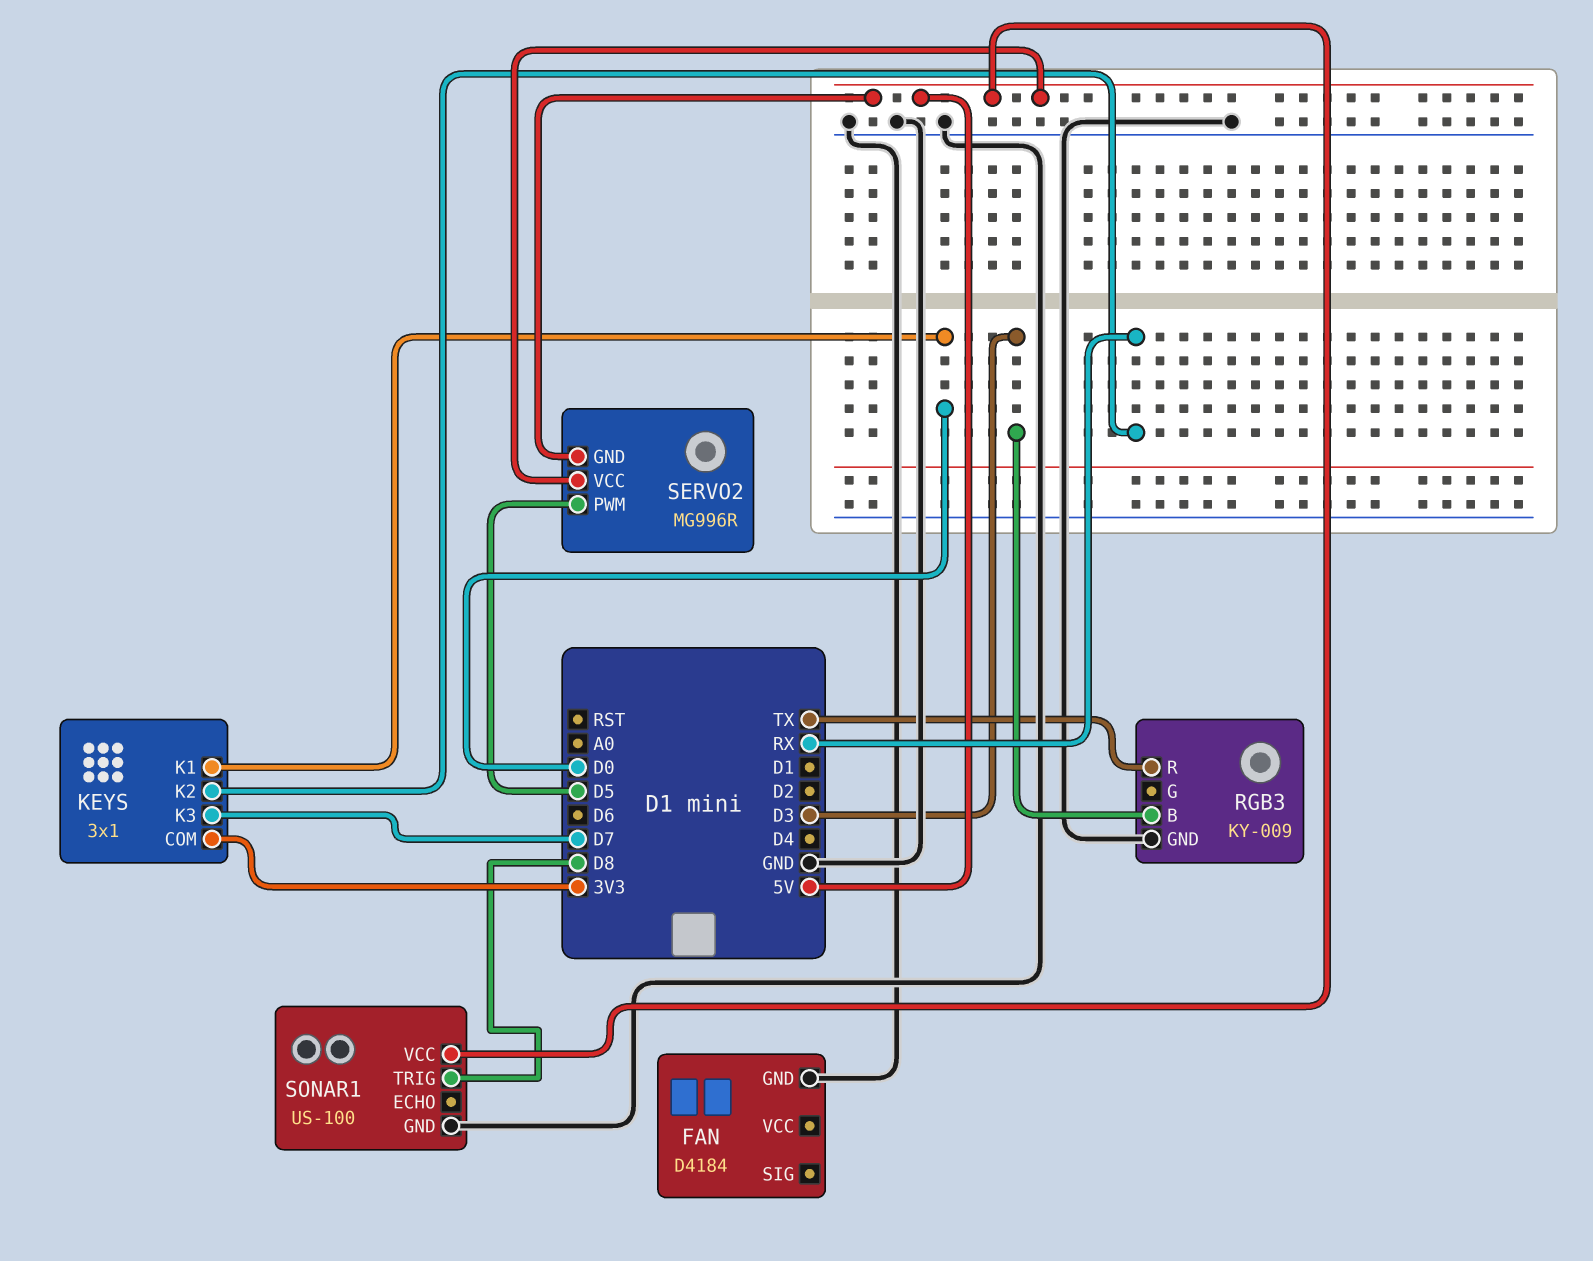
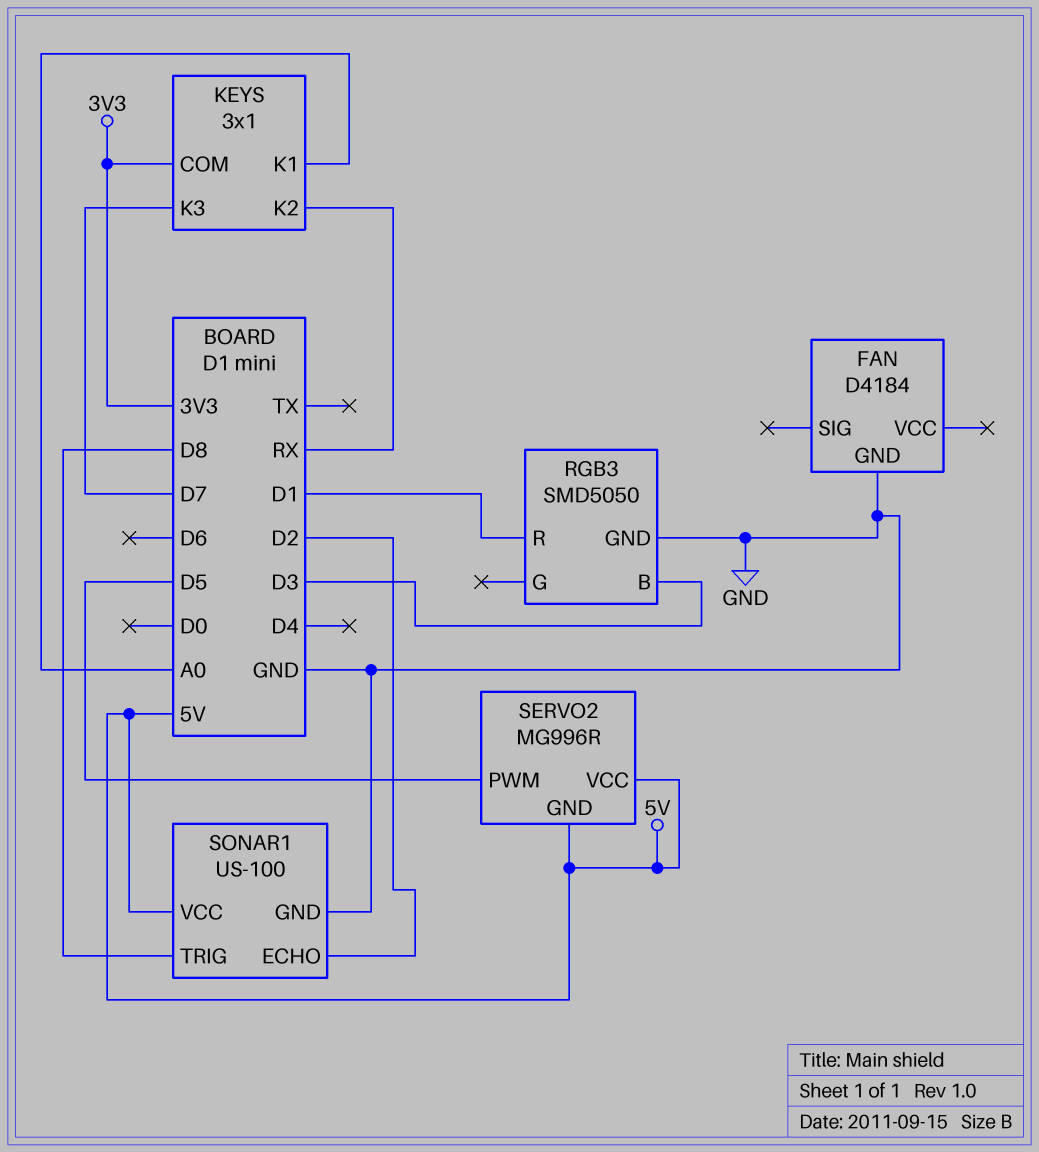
KEYS pin K1: D0 -> A0
RGB3: KY-009 -> SMD5050
RGB3 pin R: TX -> D1
SONAR1 pin ECHO: none -> D2

